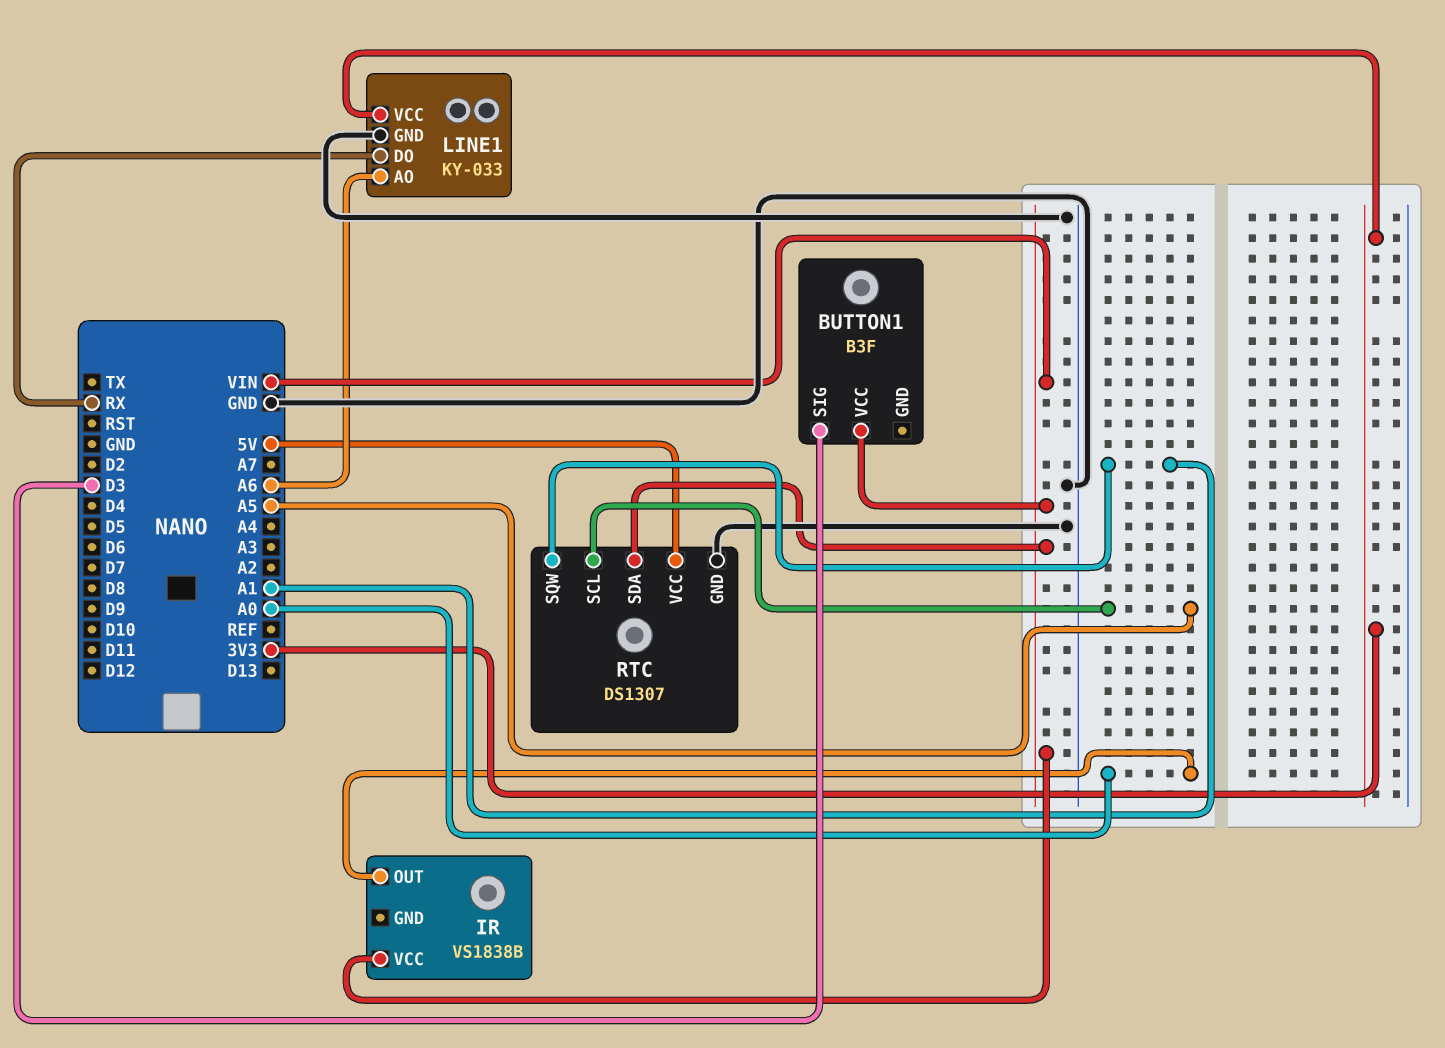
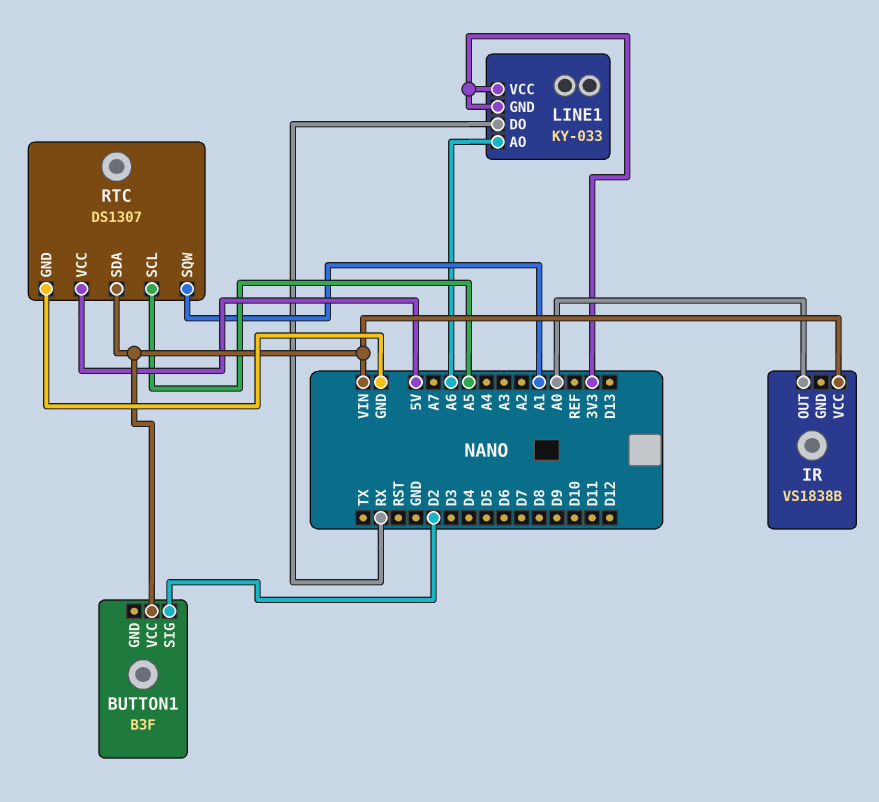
BUTTON1 pin SIG: D3 -> D2
LINE1 pin GND: GND -> 3V3

